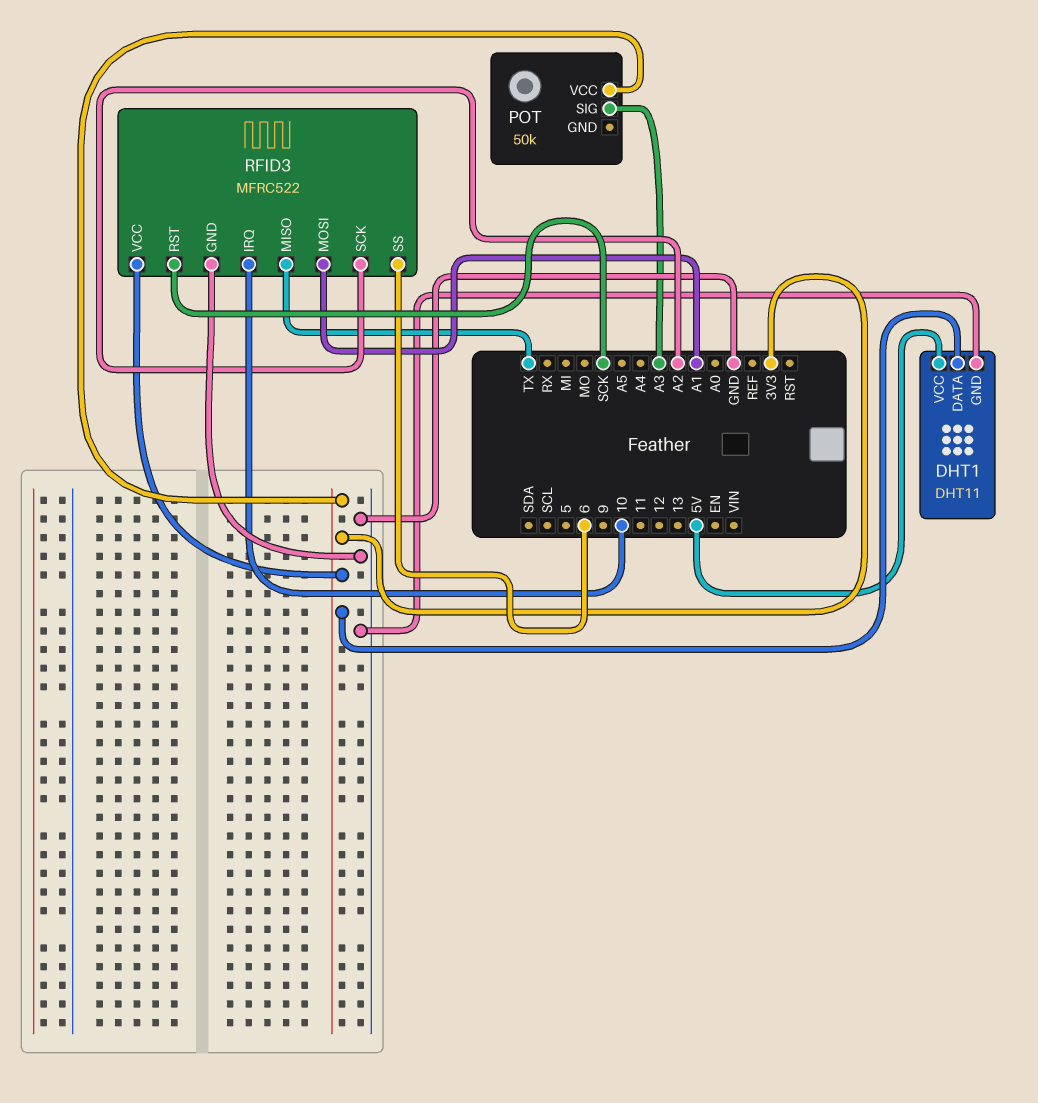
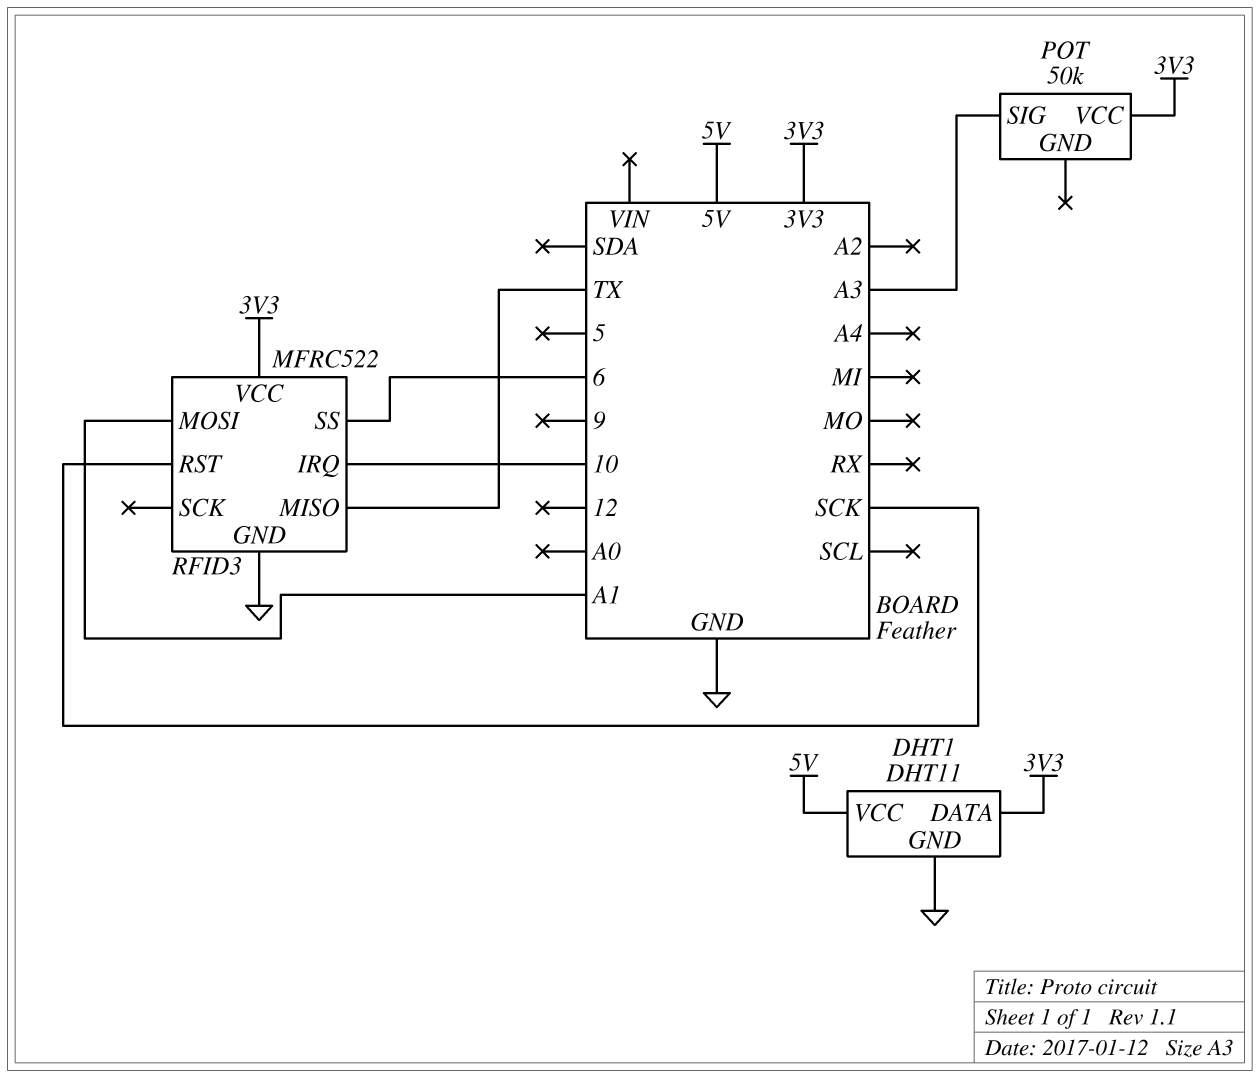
RFID3 pin SCK: A2 -> none

